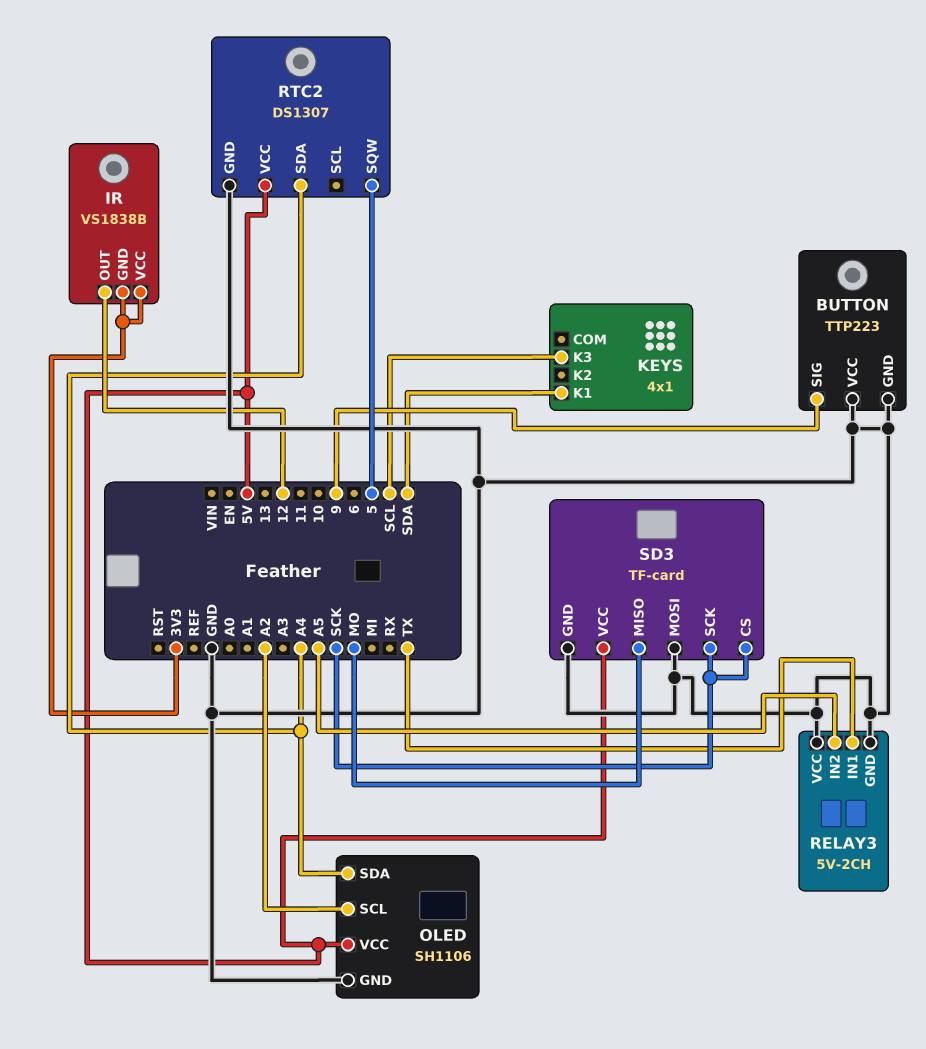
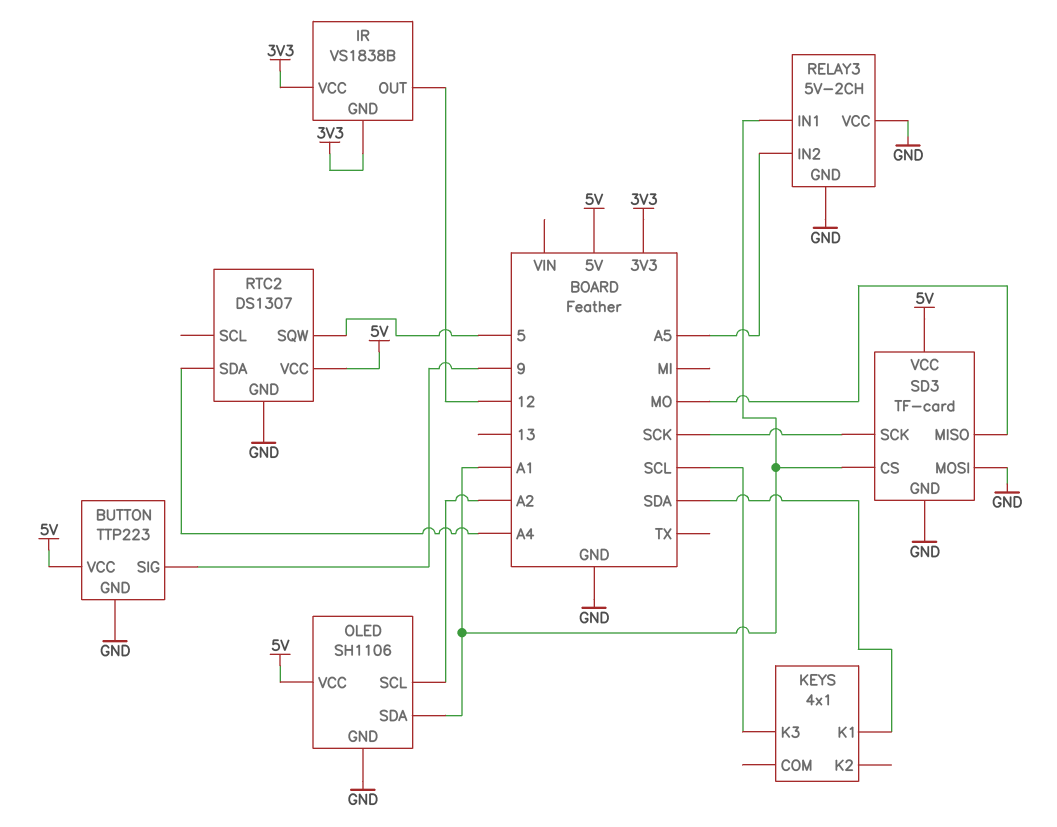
BUTTON pin VCC: GND -> 5V
OLED pin SDA: A4 -> A1
RELAY3 pin IN1: TX -> A1
SD3 pin CS: SCK -> A1

